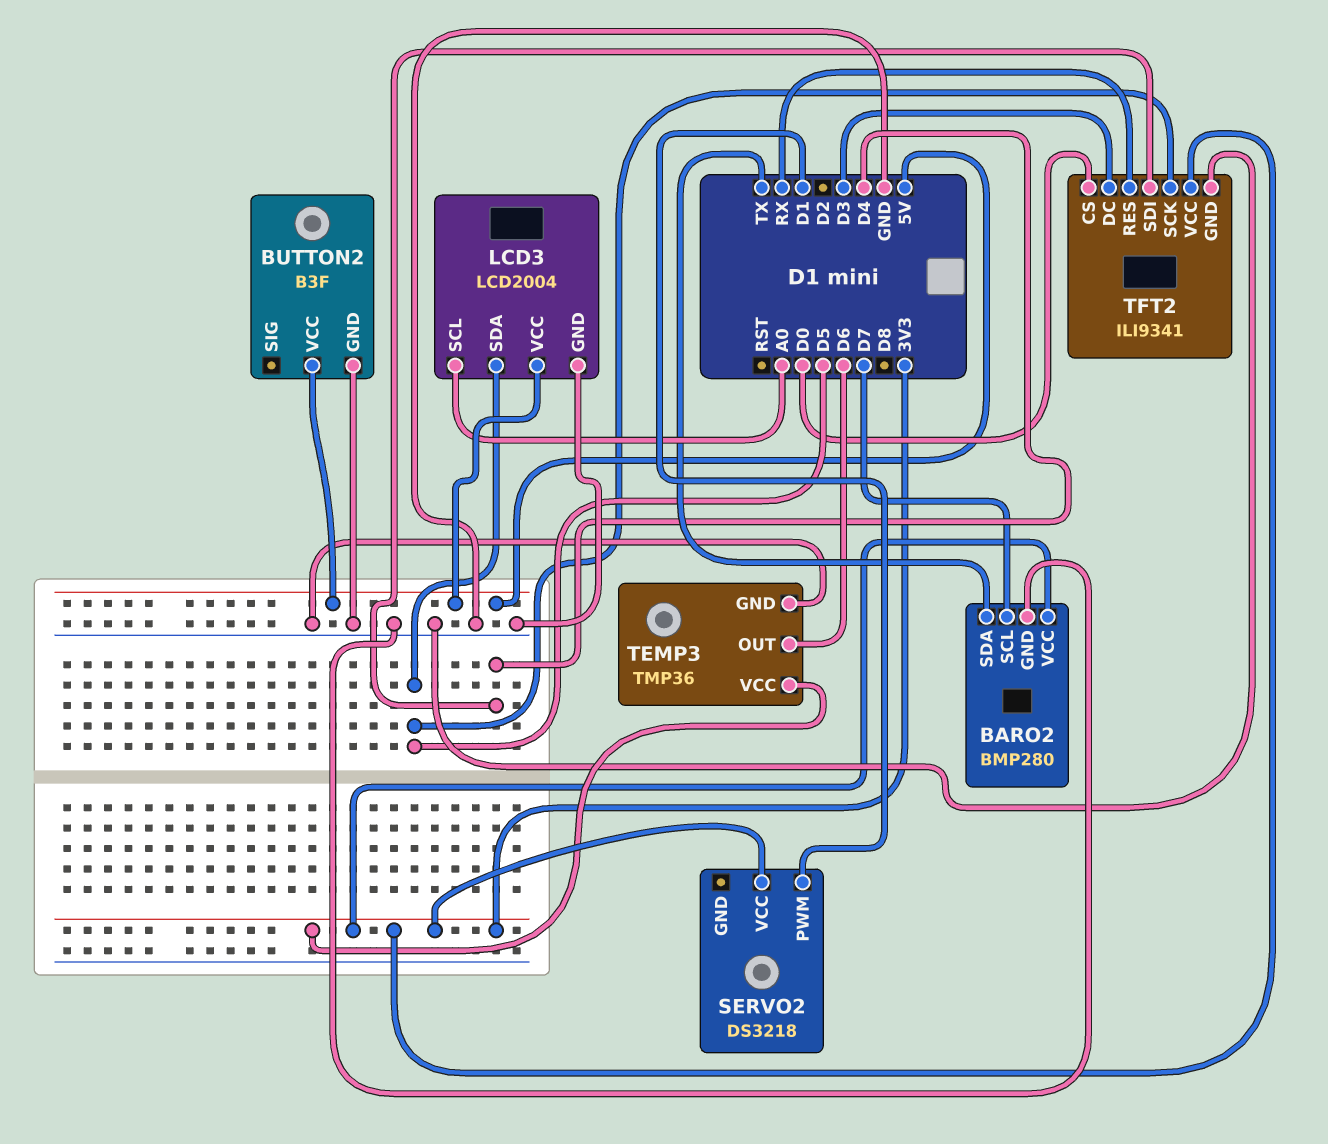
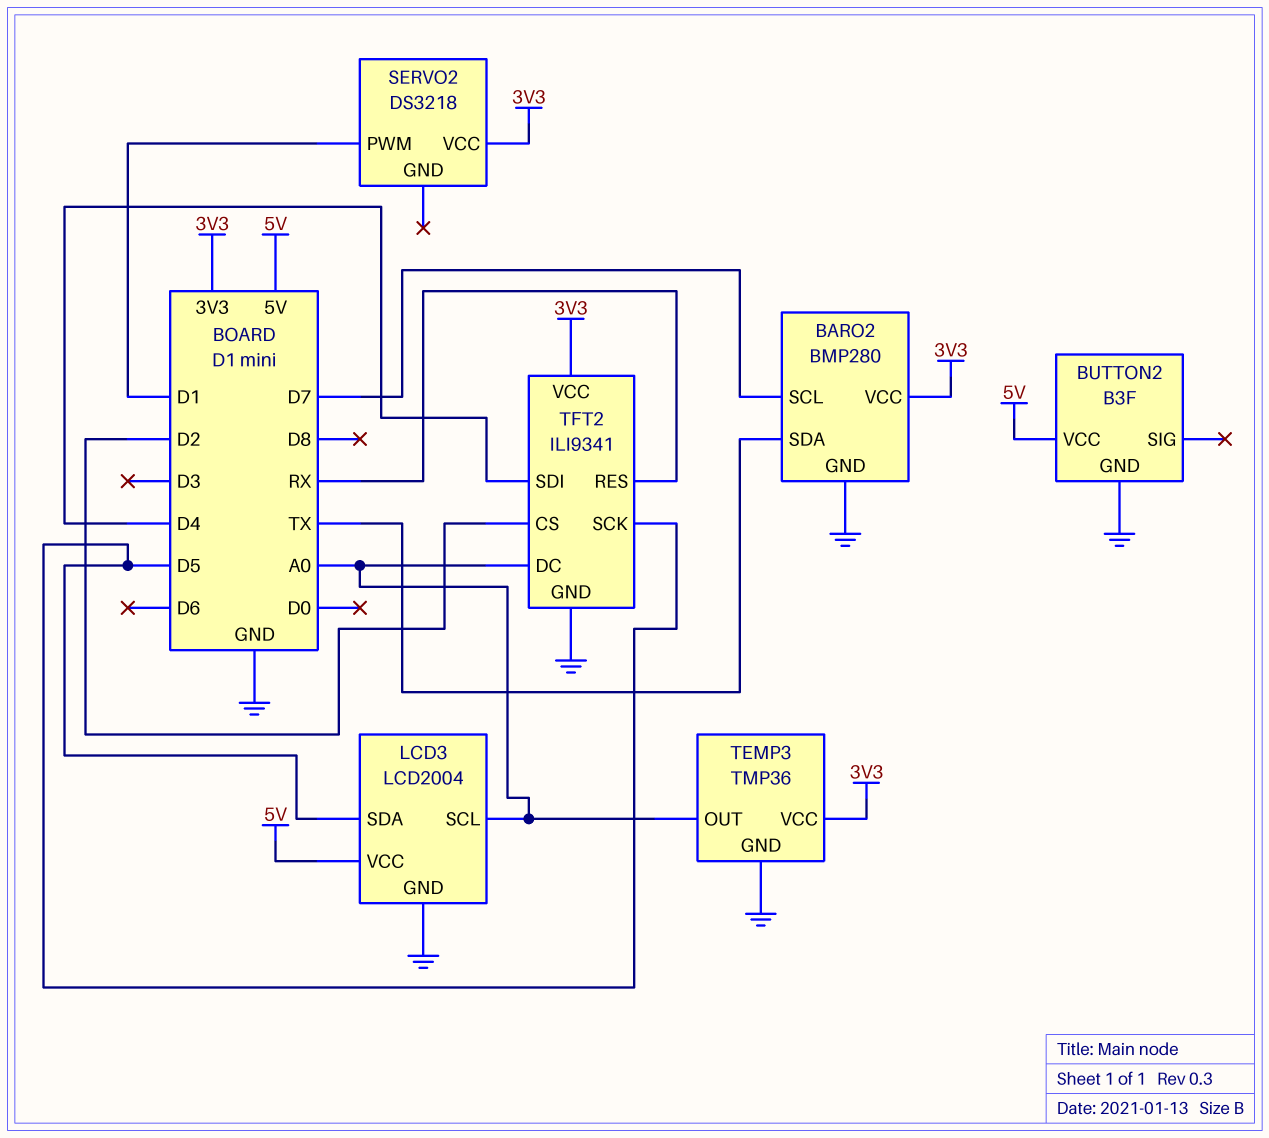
TEMP3 pin OUT: D6 -> A0
TFT2 pin CS: D0 -> D2
TFT2 pin DC: D3 -> A0

